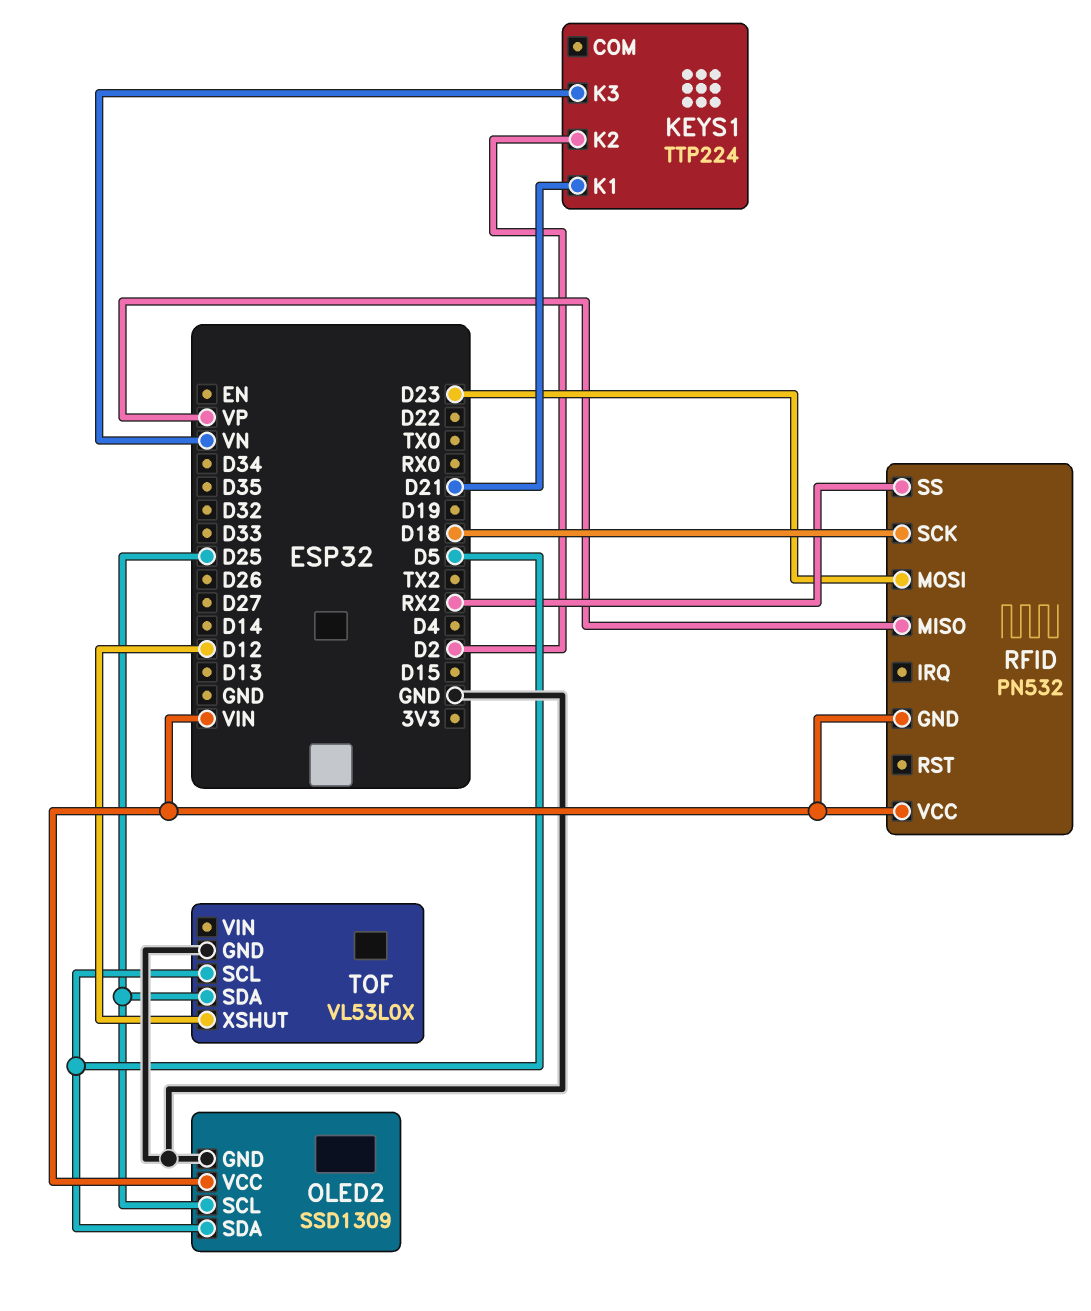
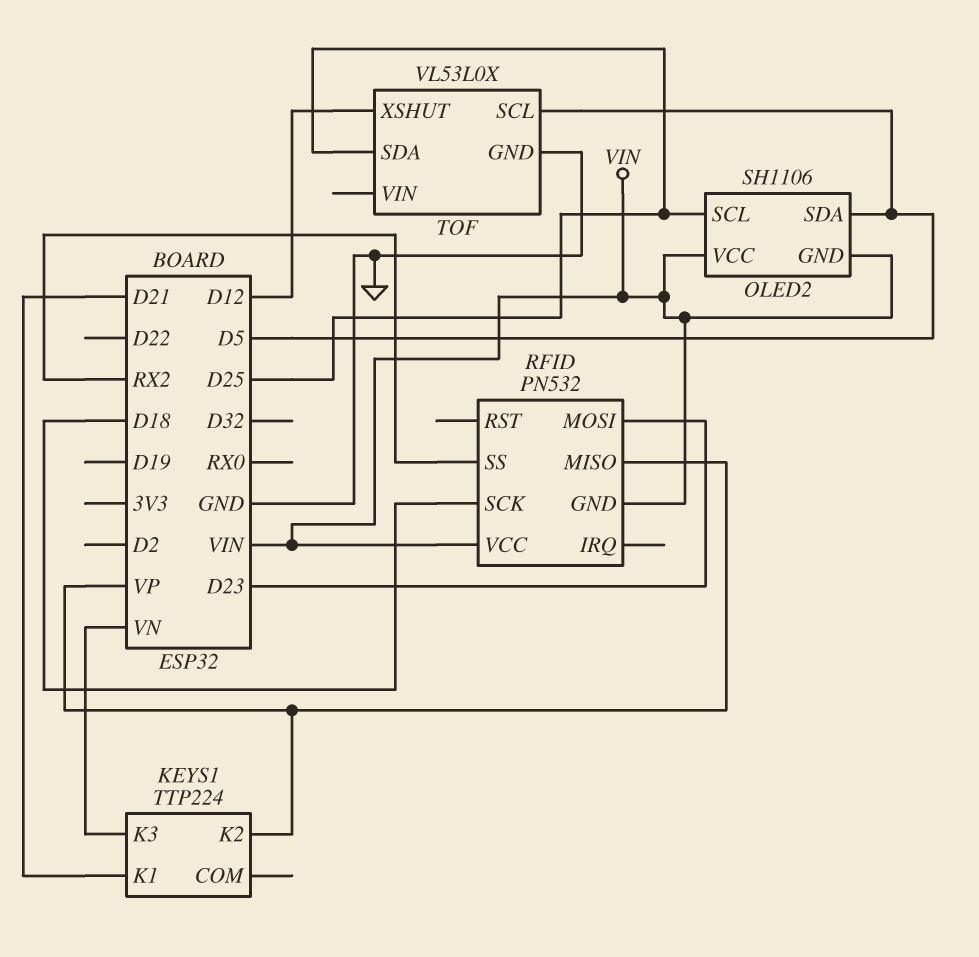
KEYS1 pin K2: D2 -> VP
OLED2: SSD1309 -> SH1106
OLED2 pin GND: GND -> VIN

